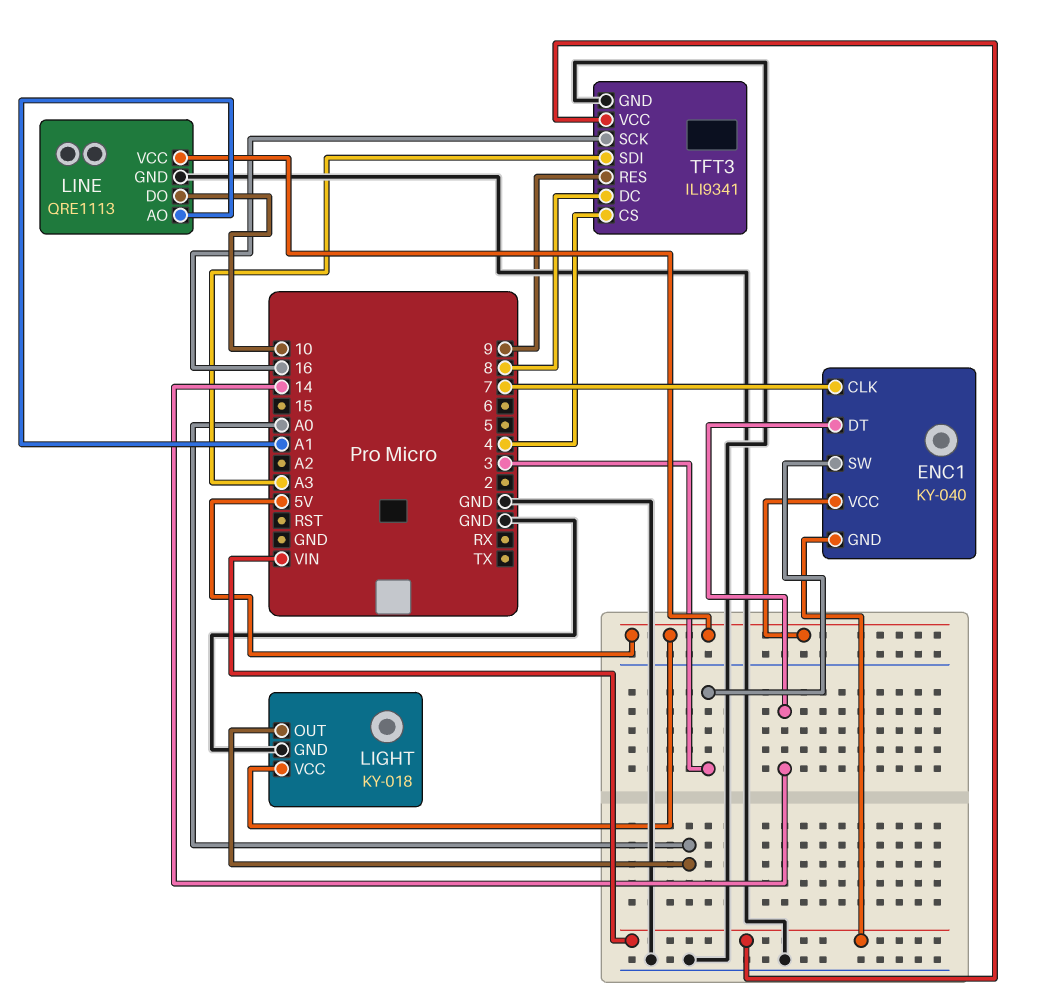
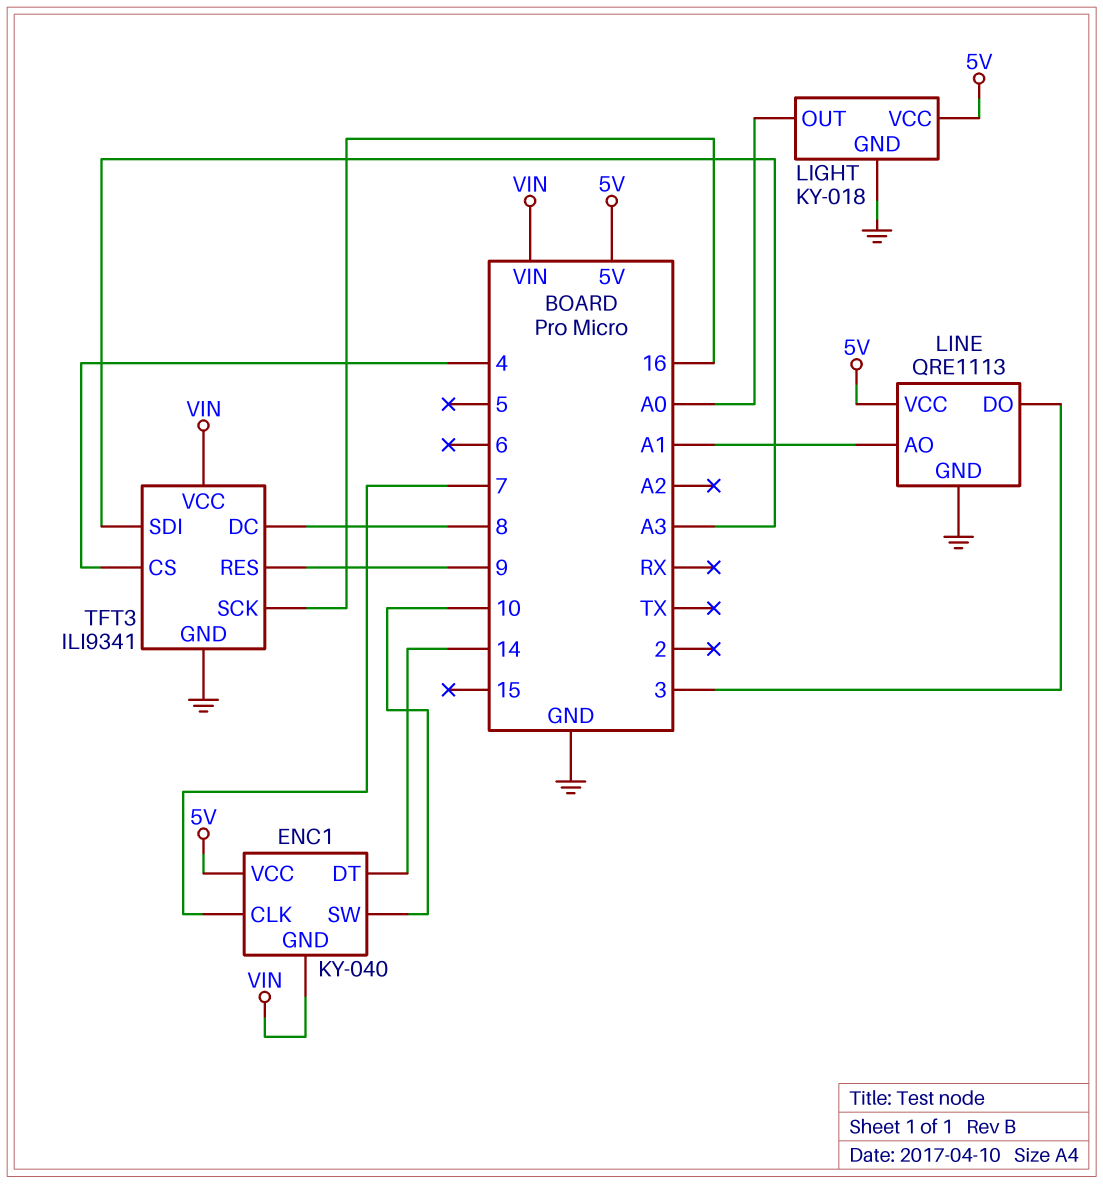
ENC1 pin SW: 3 -> 10
LINE pin DO: 10 -> 3

